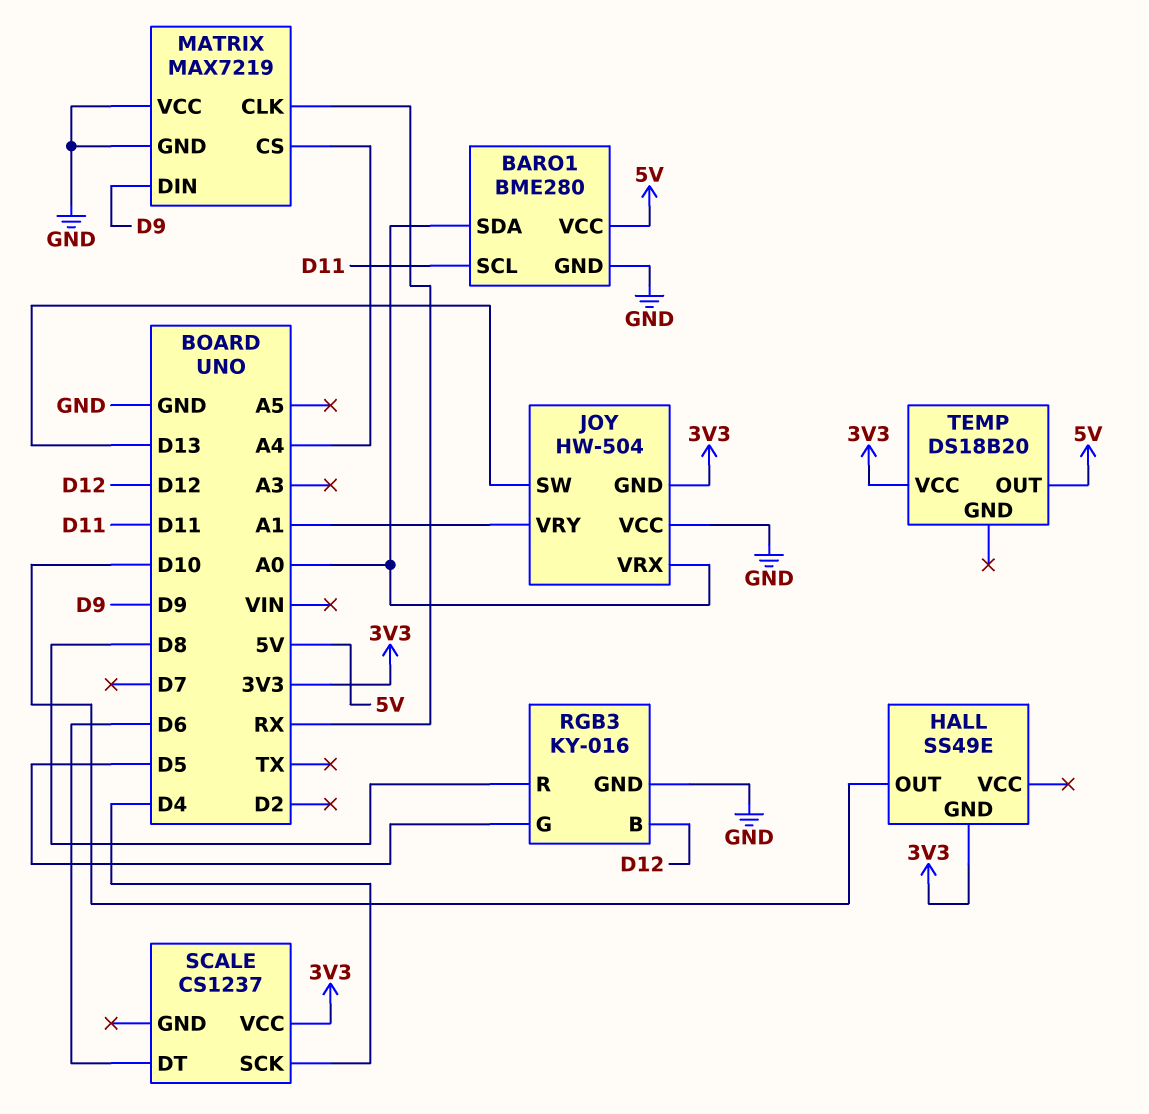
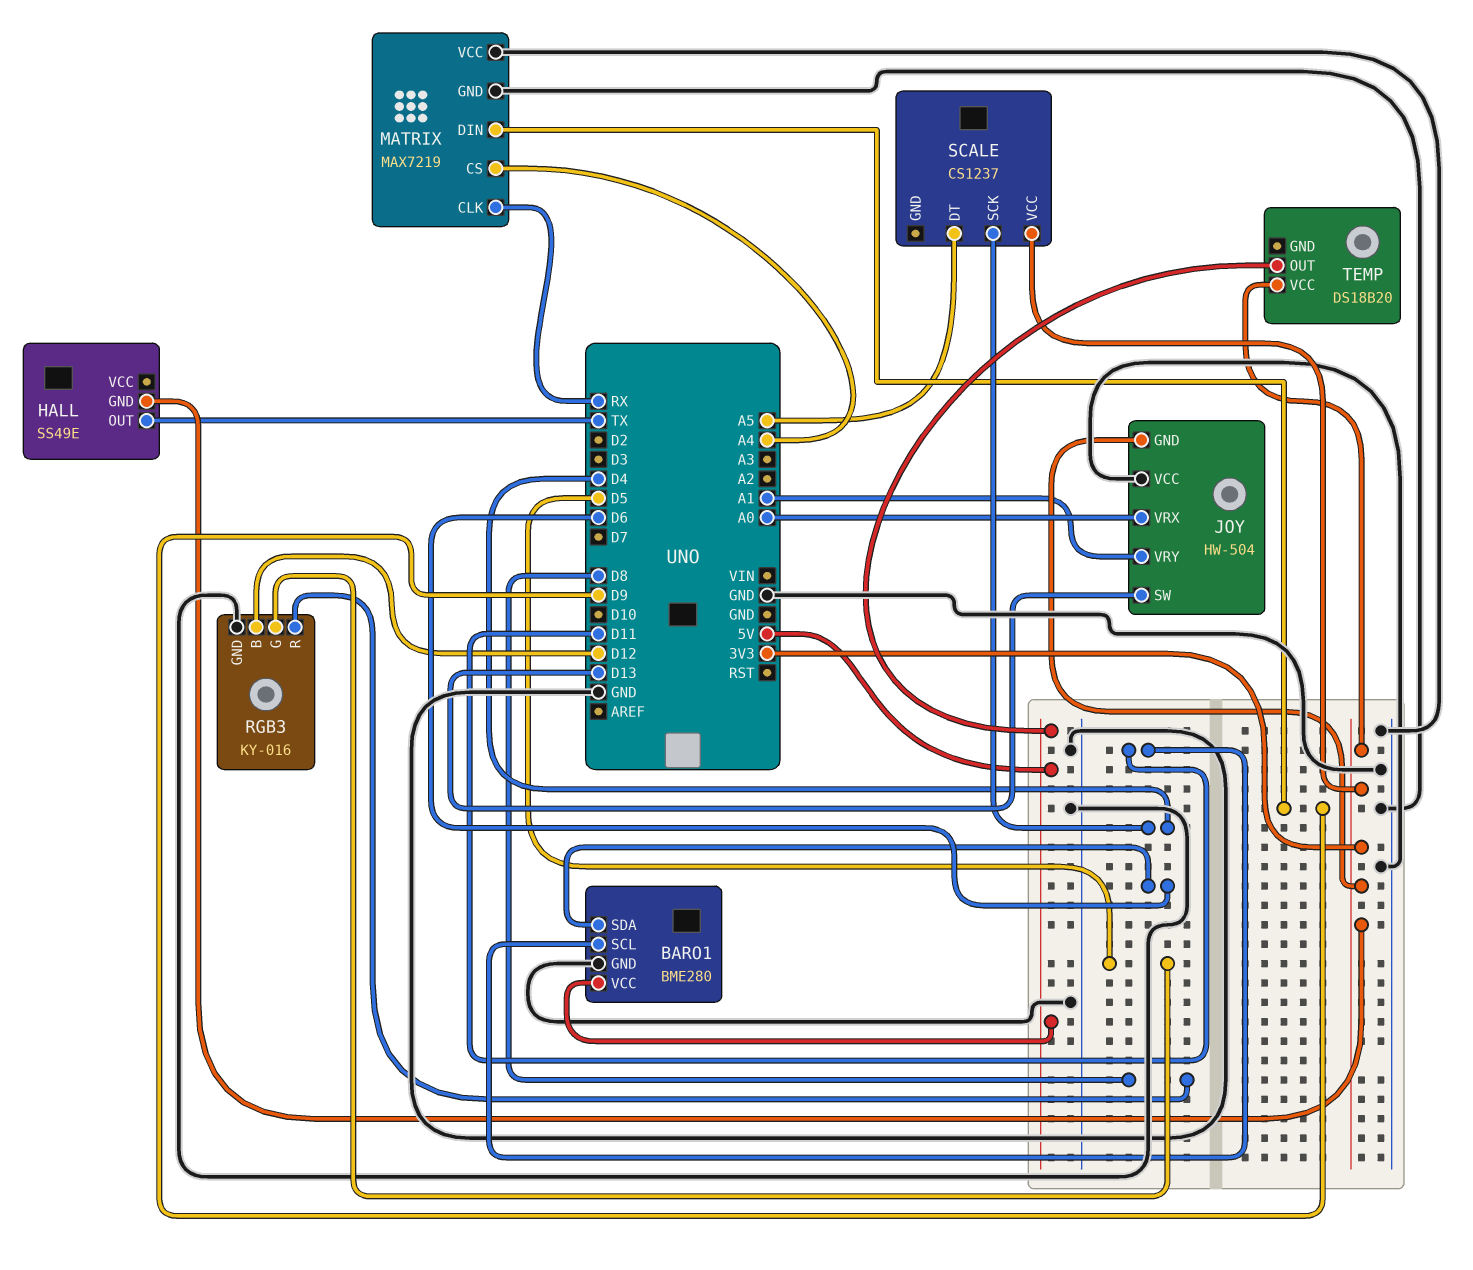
BARO1 pin SDA: A0 -> D6
HALL pin OUT: D10 -> TX
SCALE pin DT: D6 -> A5

